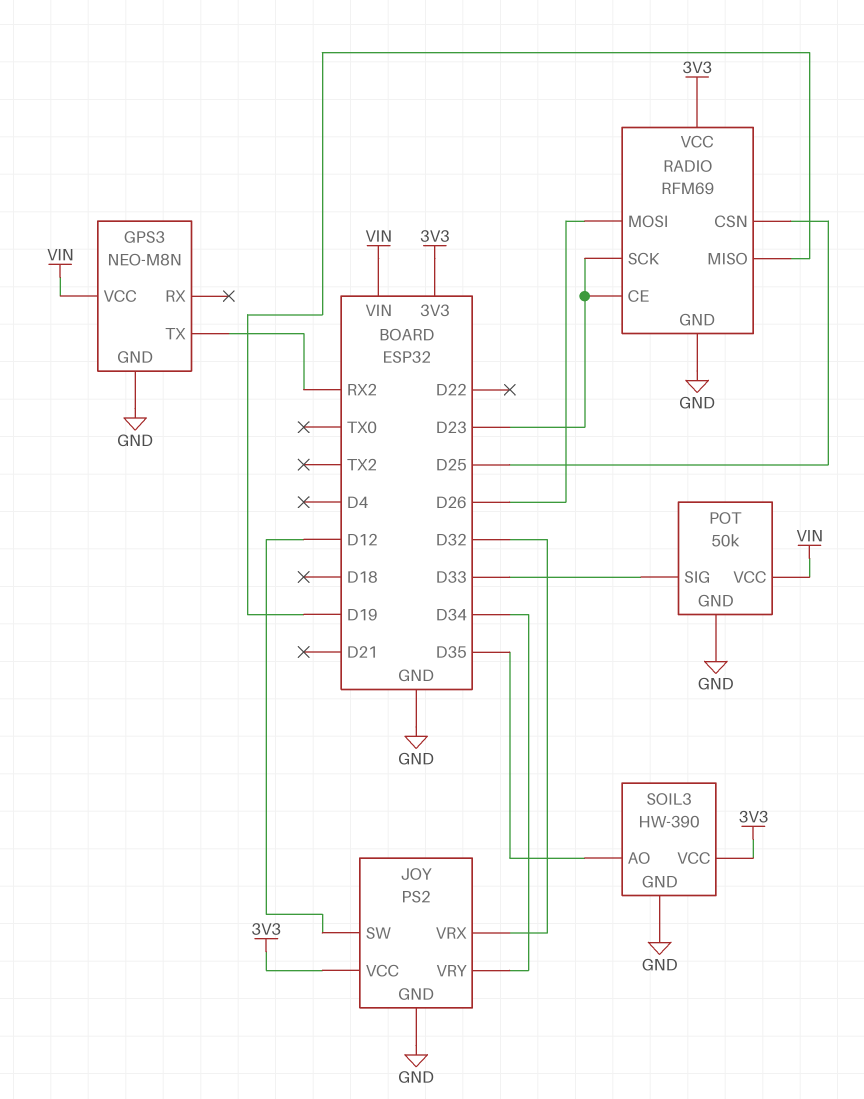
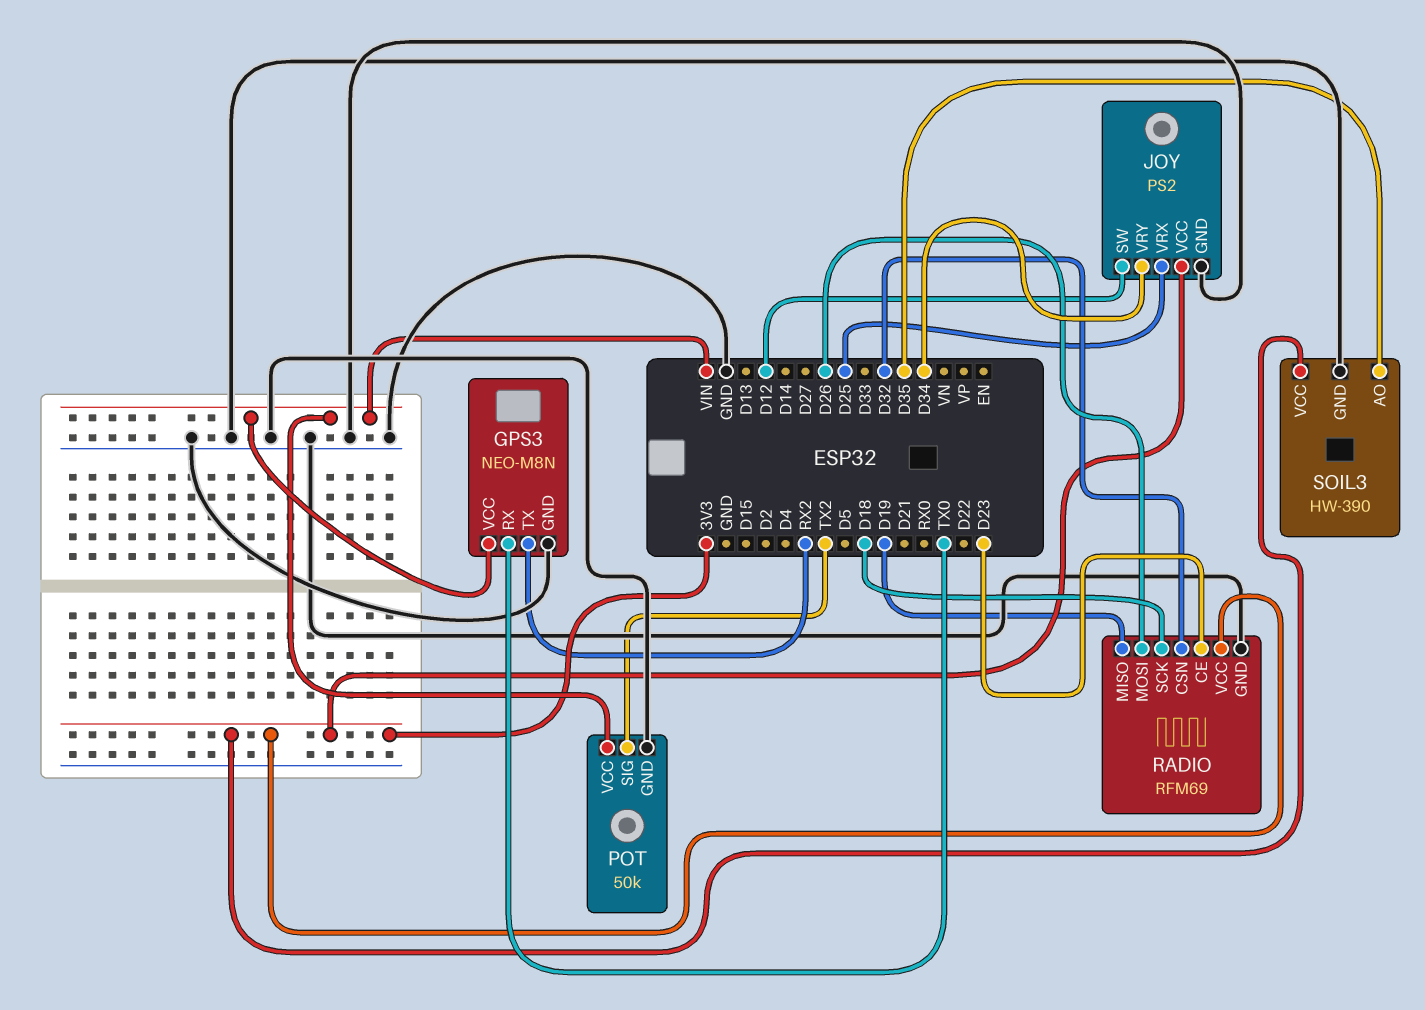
GPS3 pin RX: none -> TX0
JOY pin VRX: D32 -> D25
POT pin SIG: D33 -> TX2
RADIO pin CSN: D25 -> D32
RADIO pin SCK: D23 -> D18

